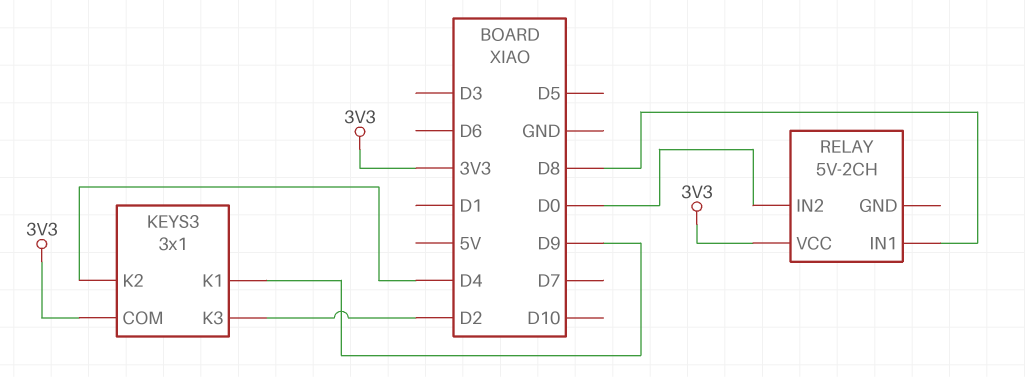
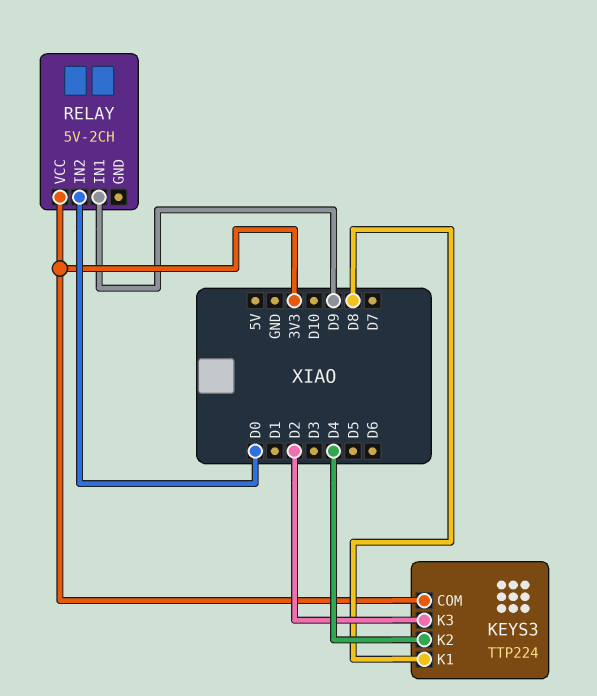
KEYS3: 3x1 -> TTP224
KEYS3 pin K1: D9 -> D8
RELAY pin IN1: D8 -> D9

